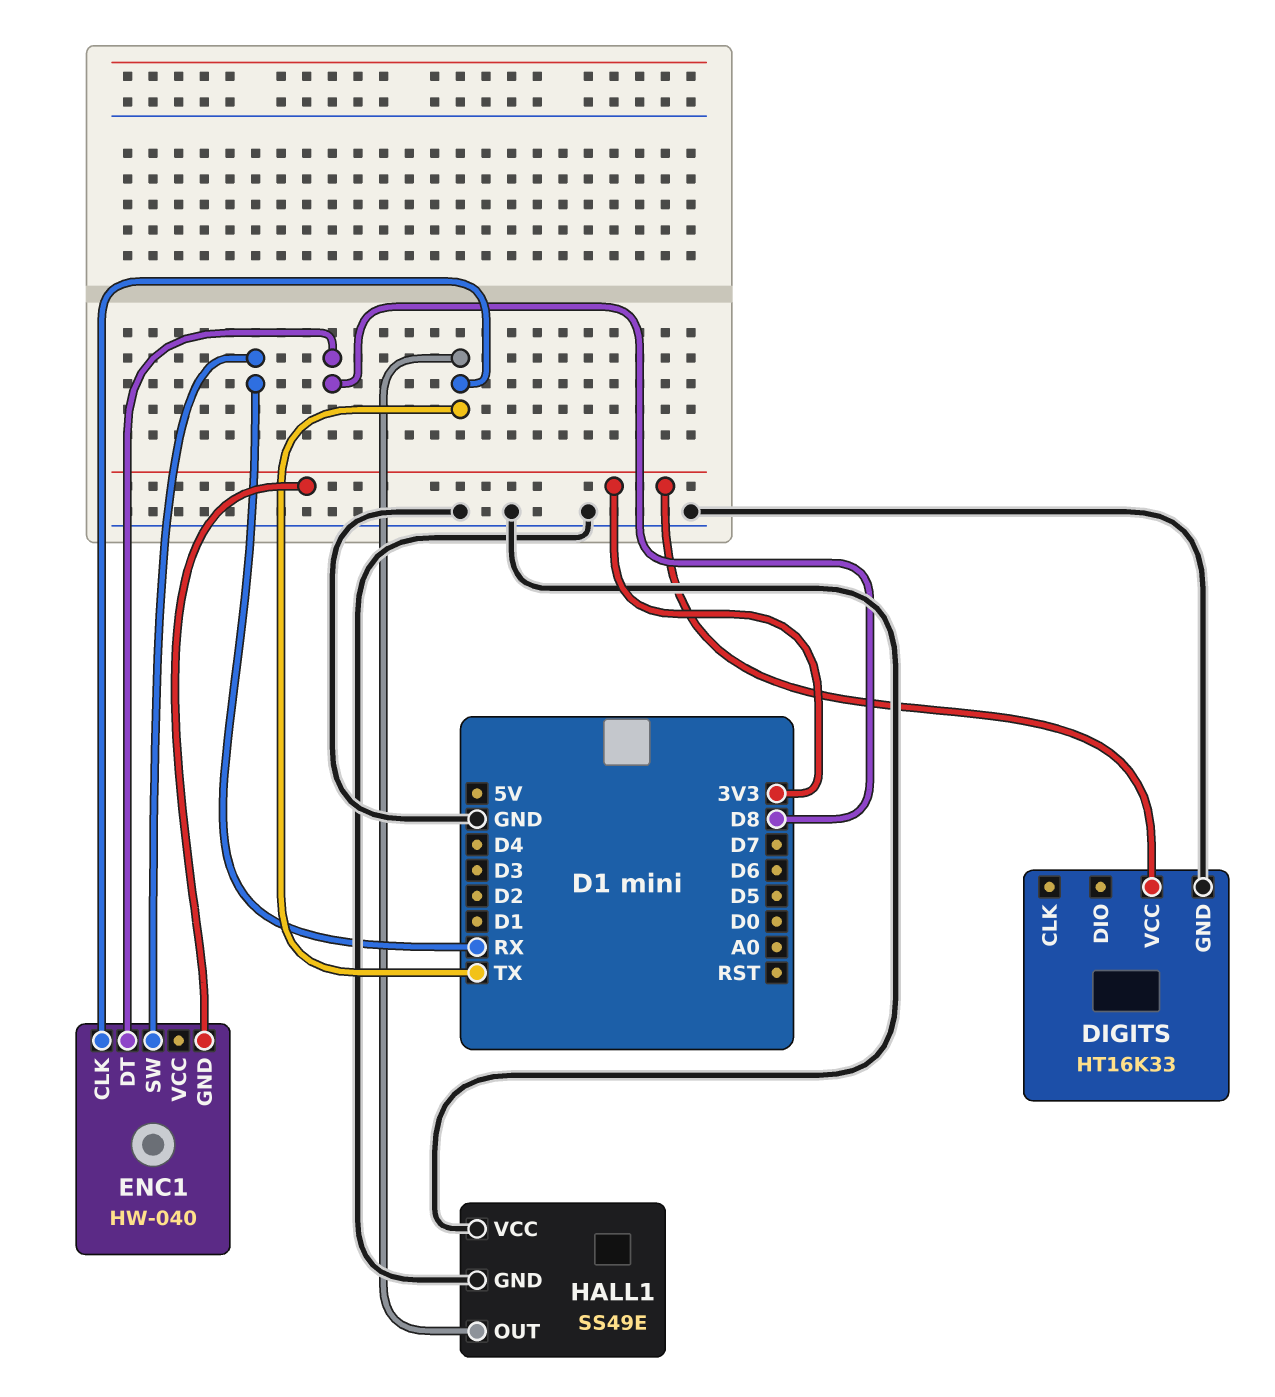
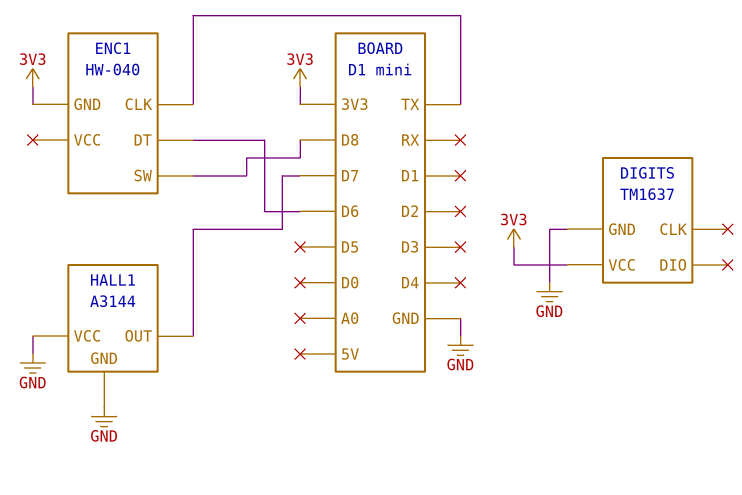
DIGITS: HT16K33 -> TM1637
ENC1 pin DT: D8 -> D6
ENC1 pin SW: RX -> D8
HALL1: SS49E -> A3144
HALL1 pin OUT: TX -> D7

